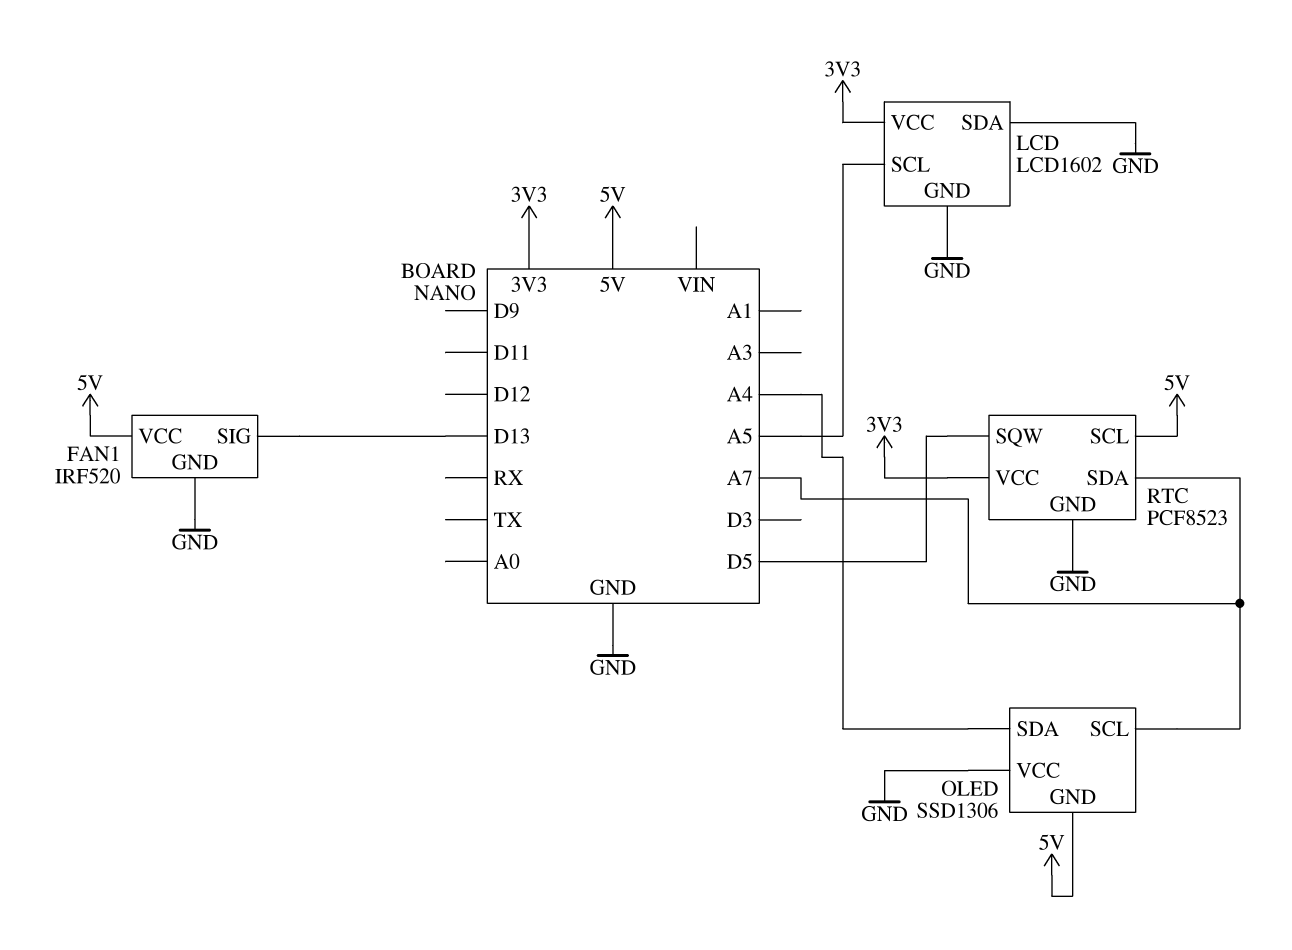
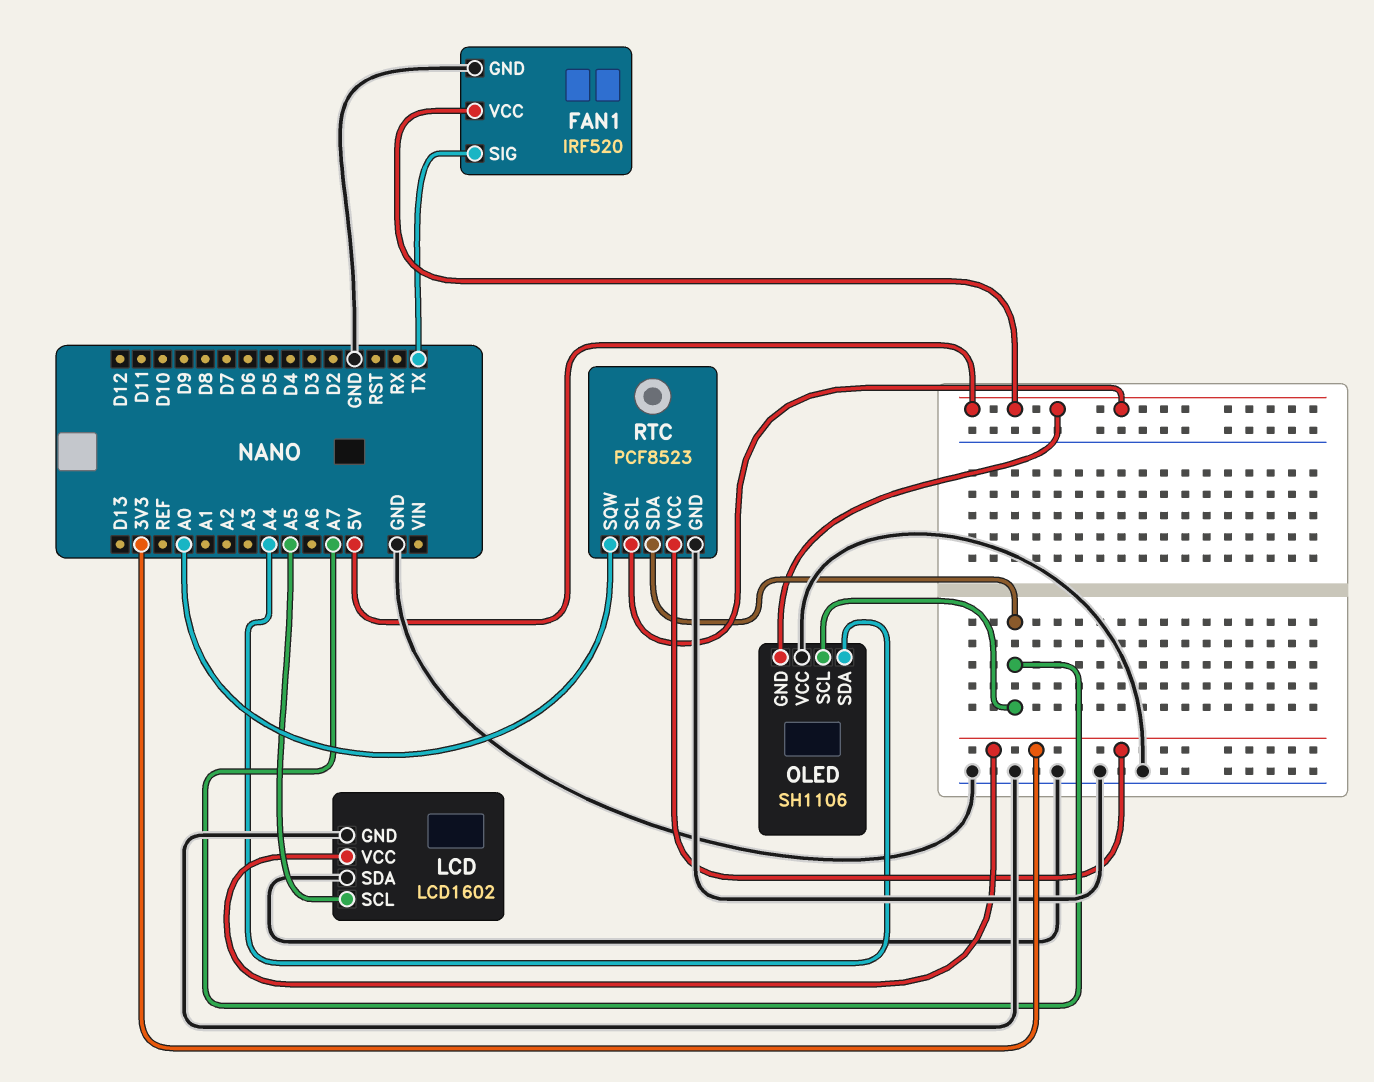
FAN1 pin SIG: D13 -> TX
OLED: SSD1306 -> SH1106
RTC pin SQW: D5 -> A0

